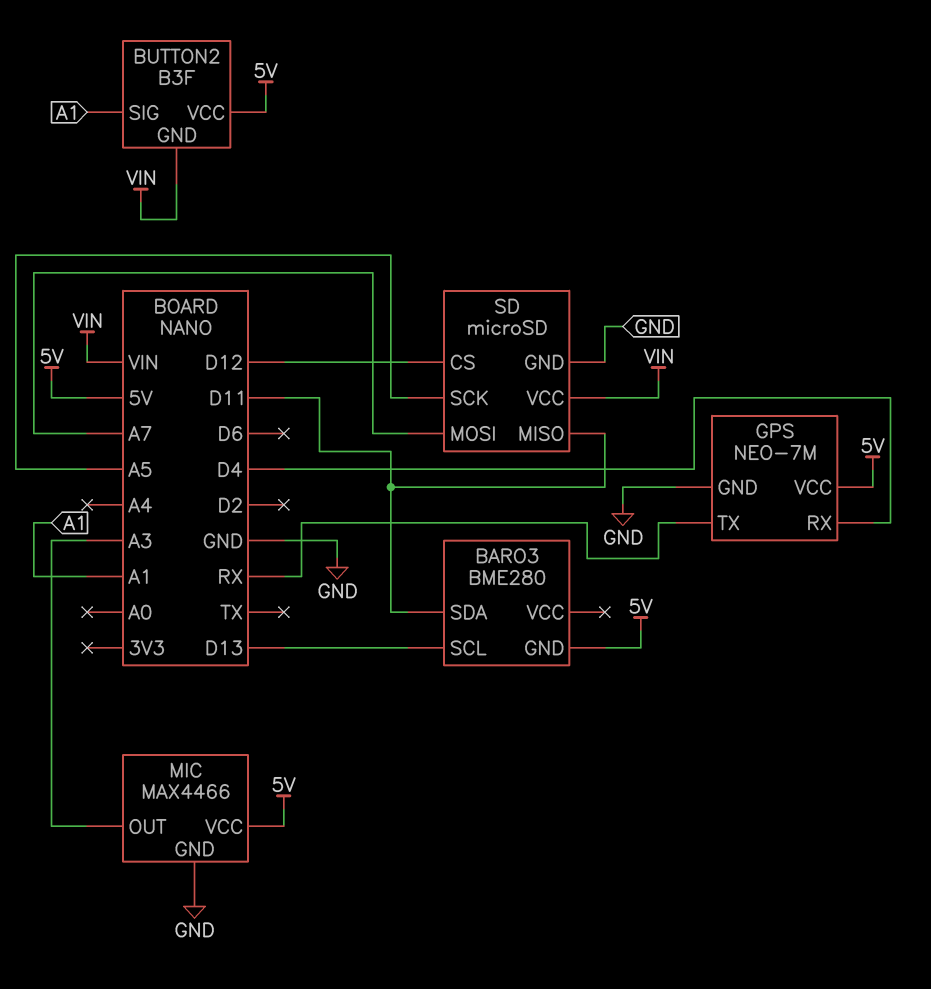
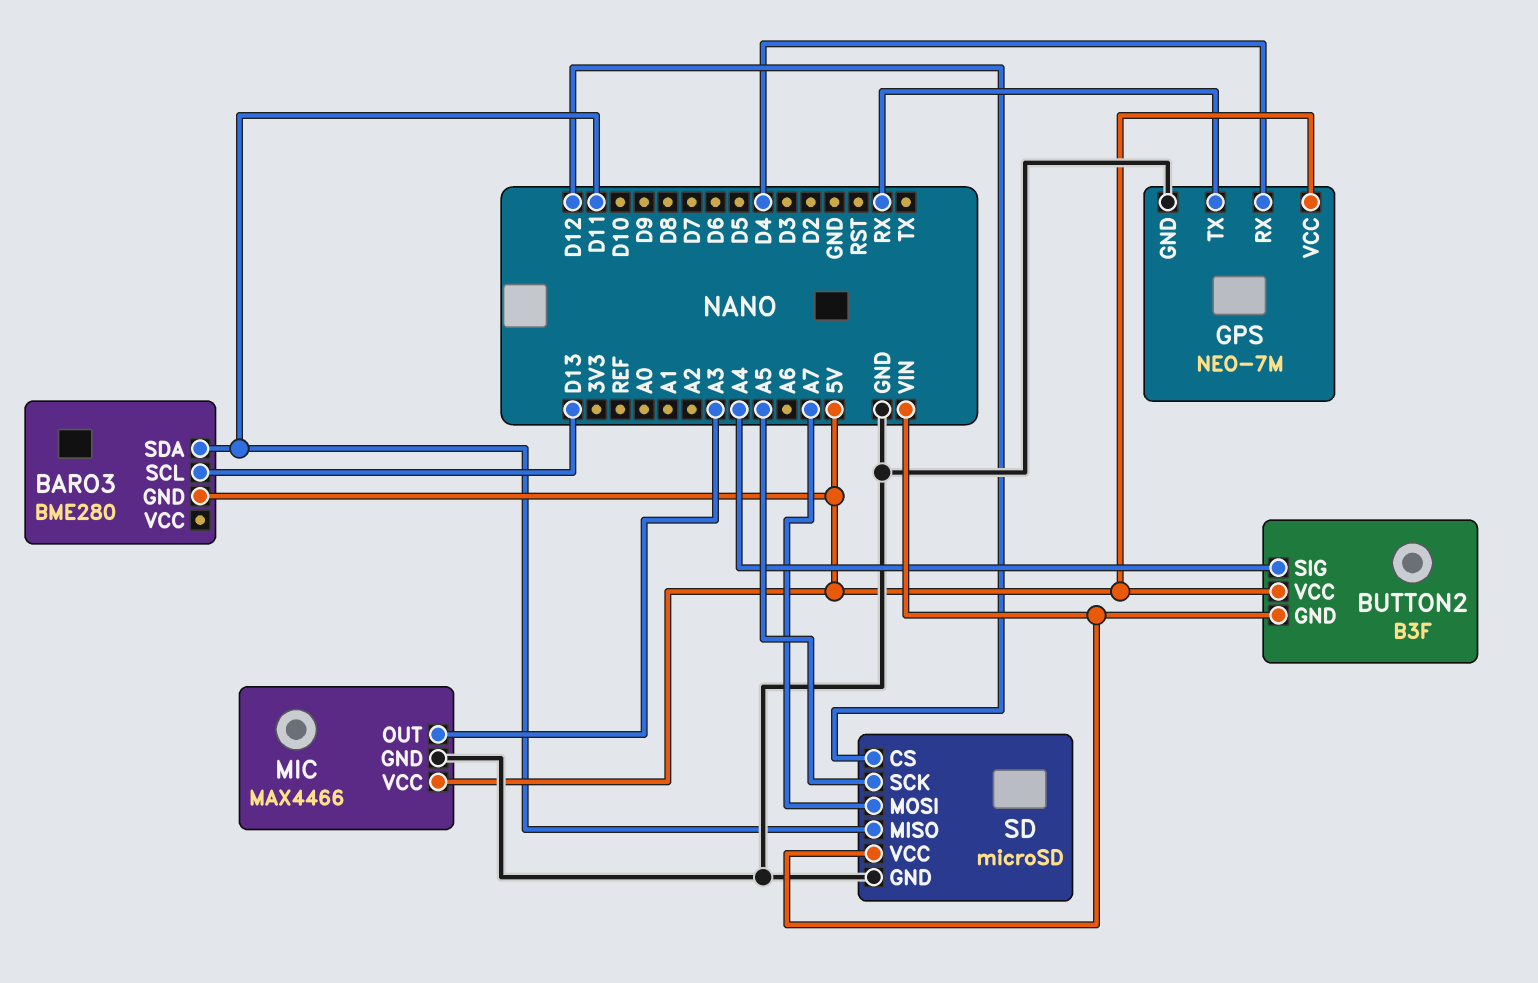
BUTTON2 pin SIG: A1 -> A4

